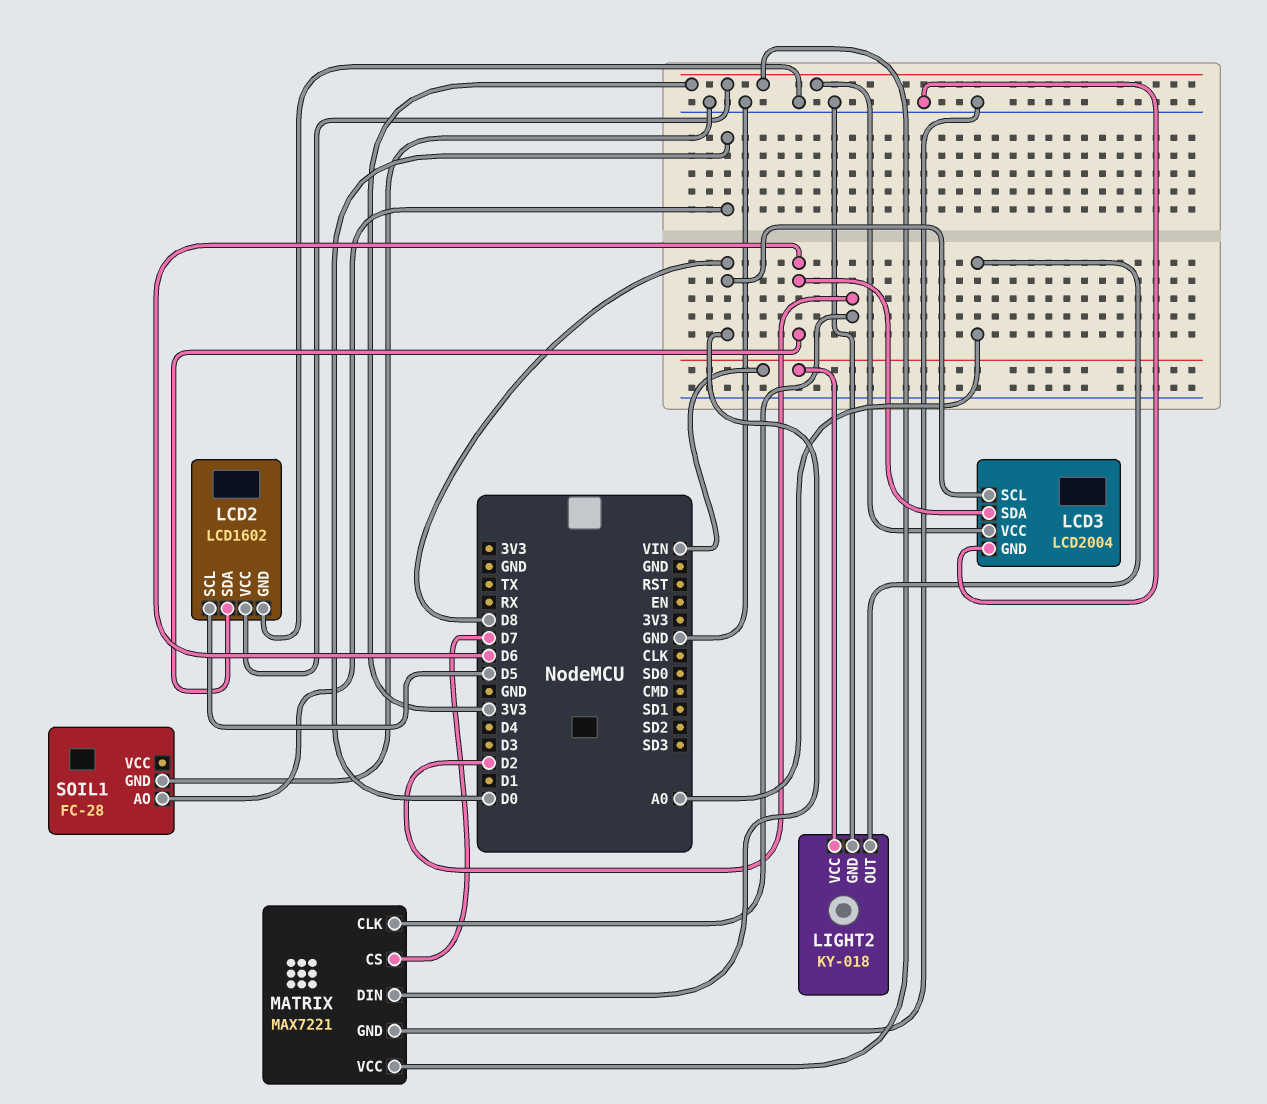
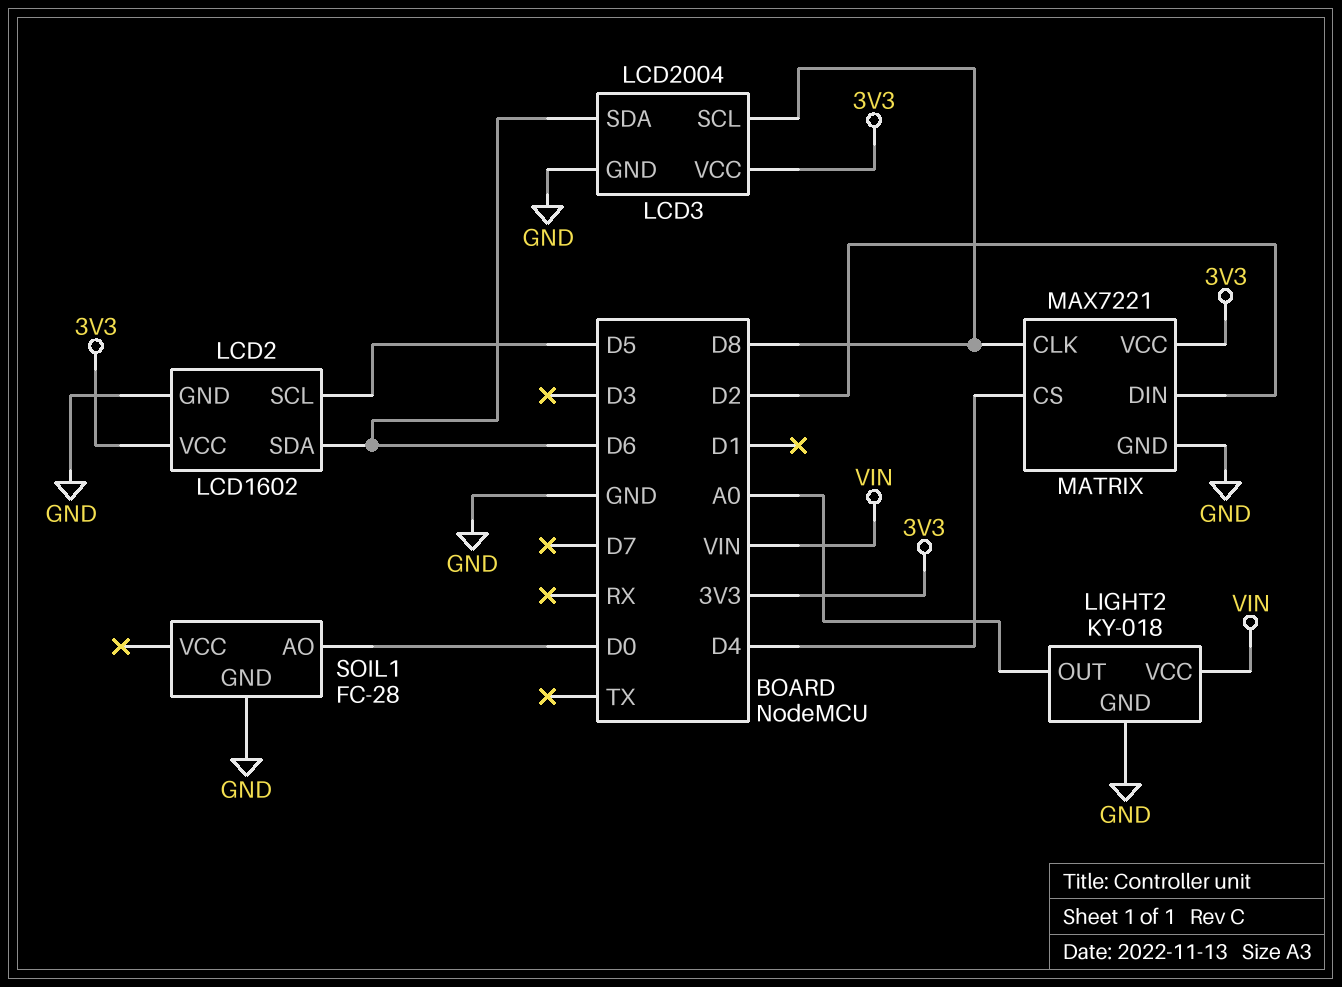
MATRIX pin CLK: D2 -> D8
MATRIX pin CS: D7 -> D4
MATRIX pin DIN: D8 -> D2

